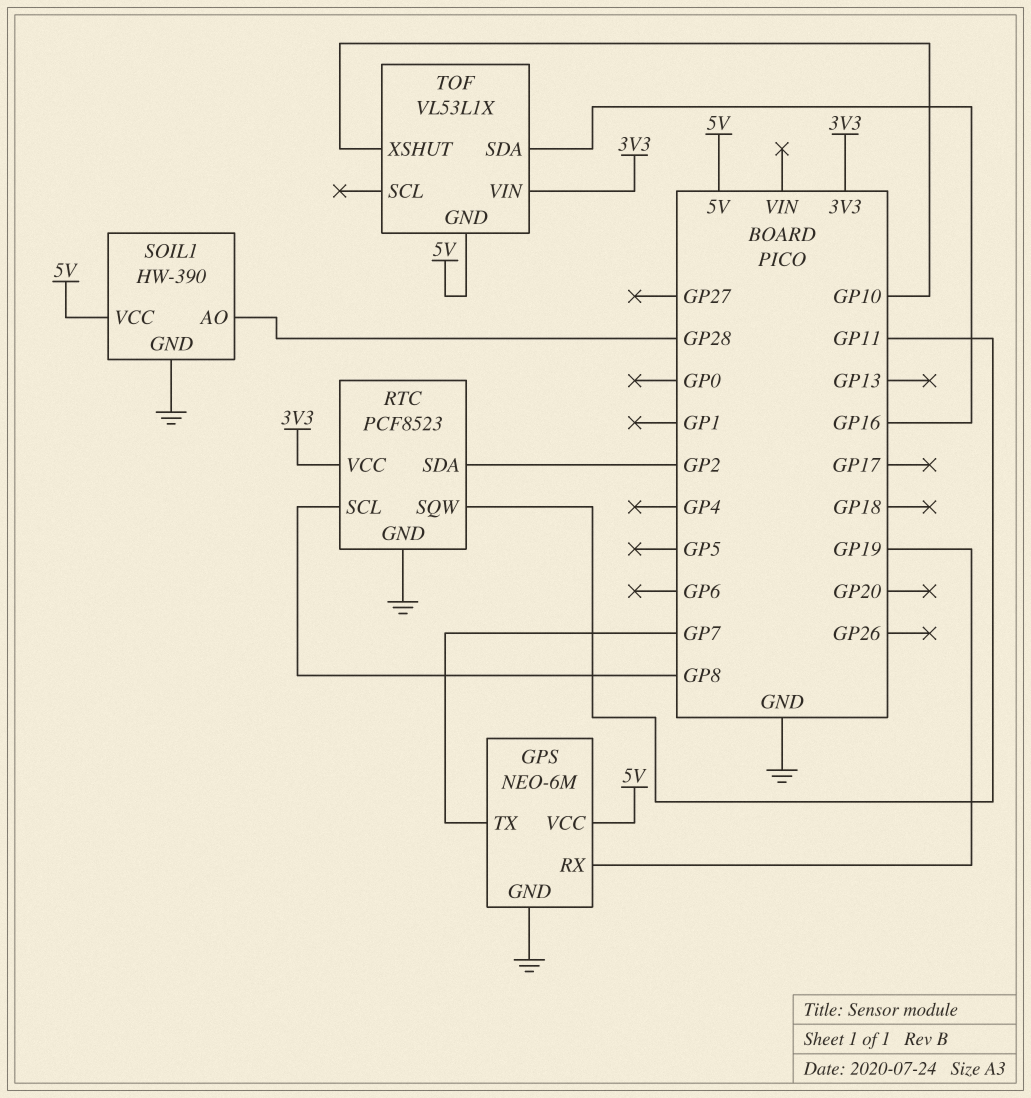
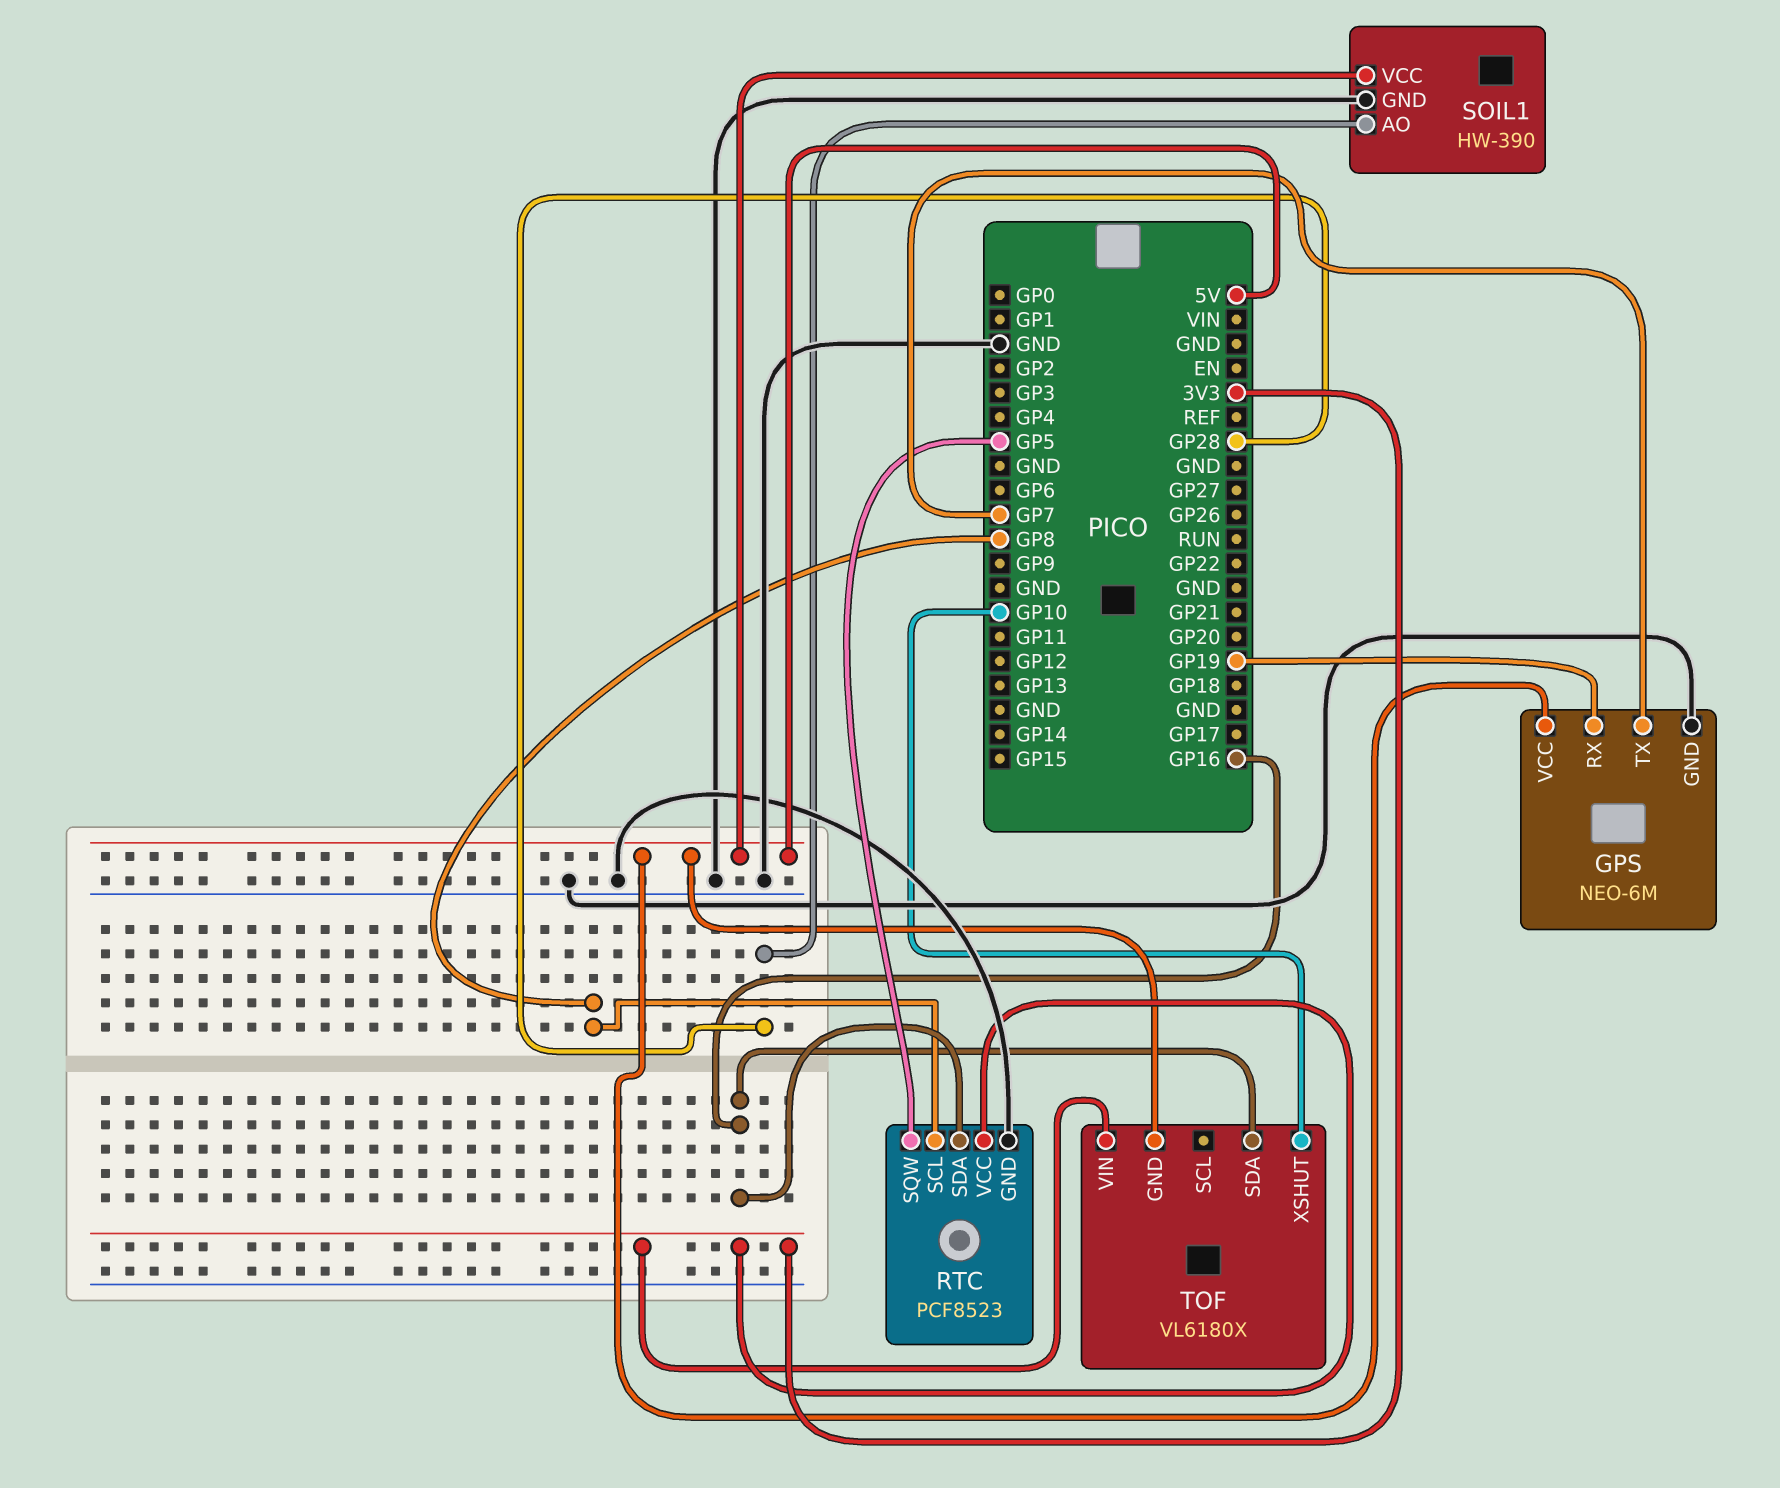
RTC pin SDA: GP2 -> GP16
RTC pin SQW: GP11 -> GP5
TOF: VL53L1X -> VL6180X

